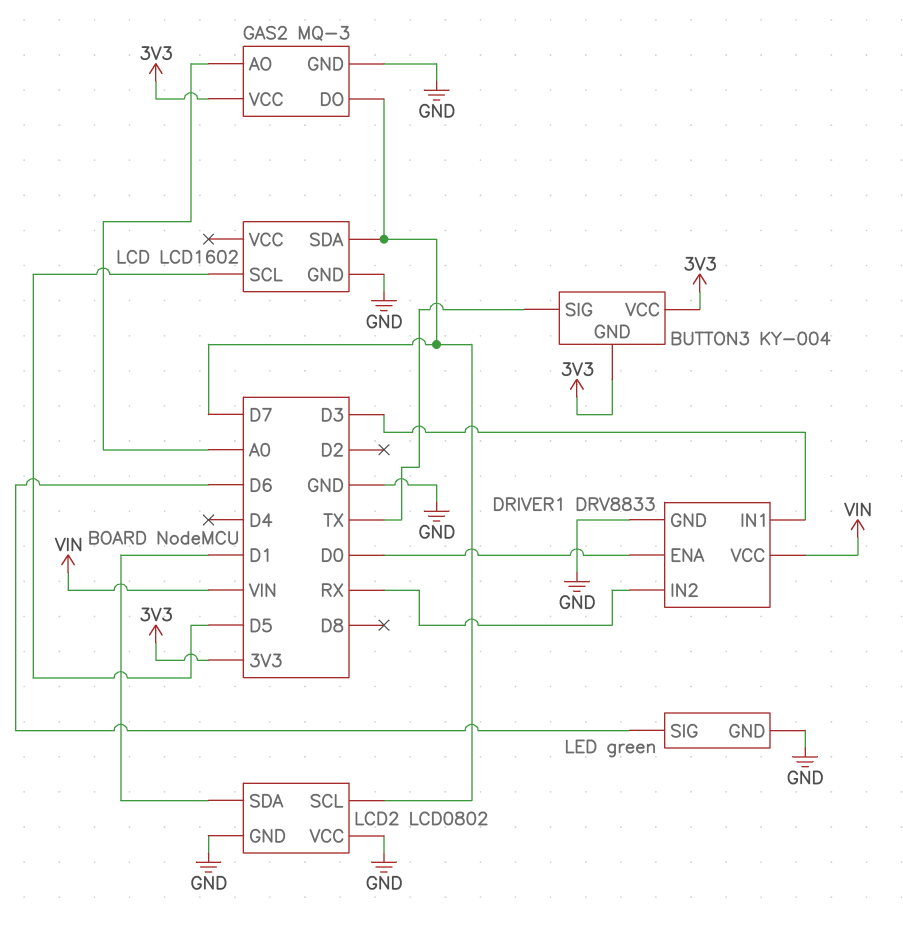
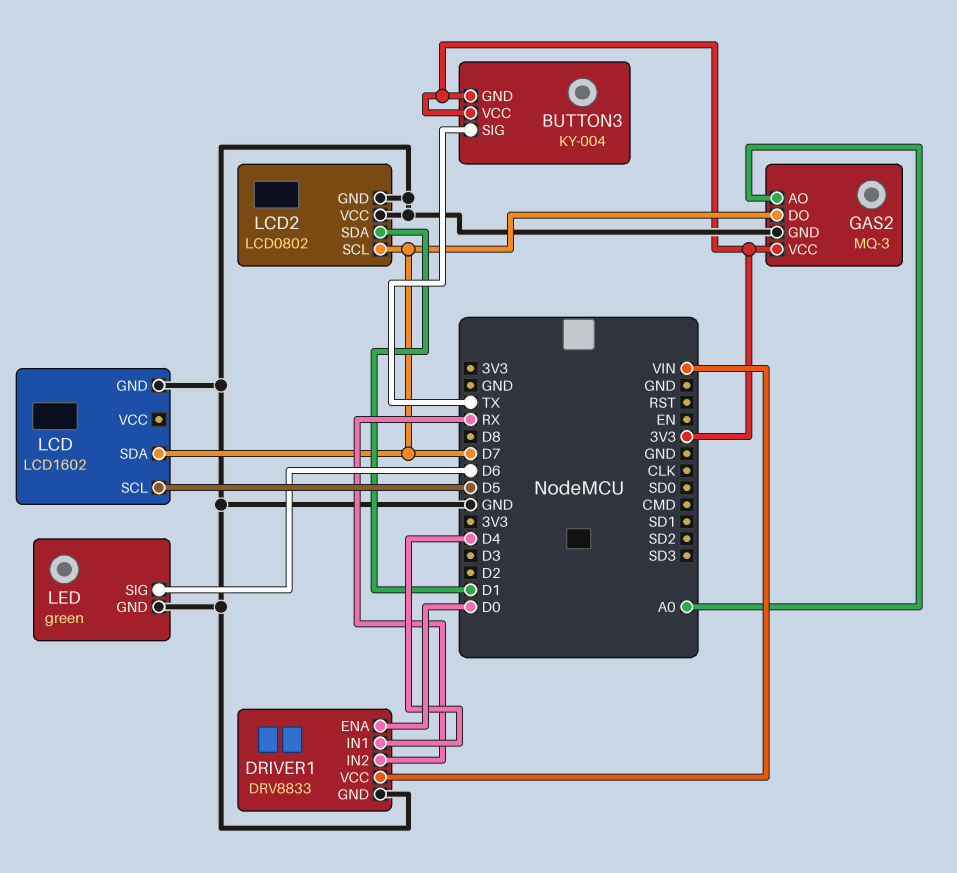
DRIVER1 pin IN1: D3 -> D4

